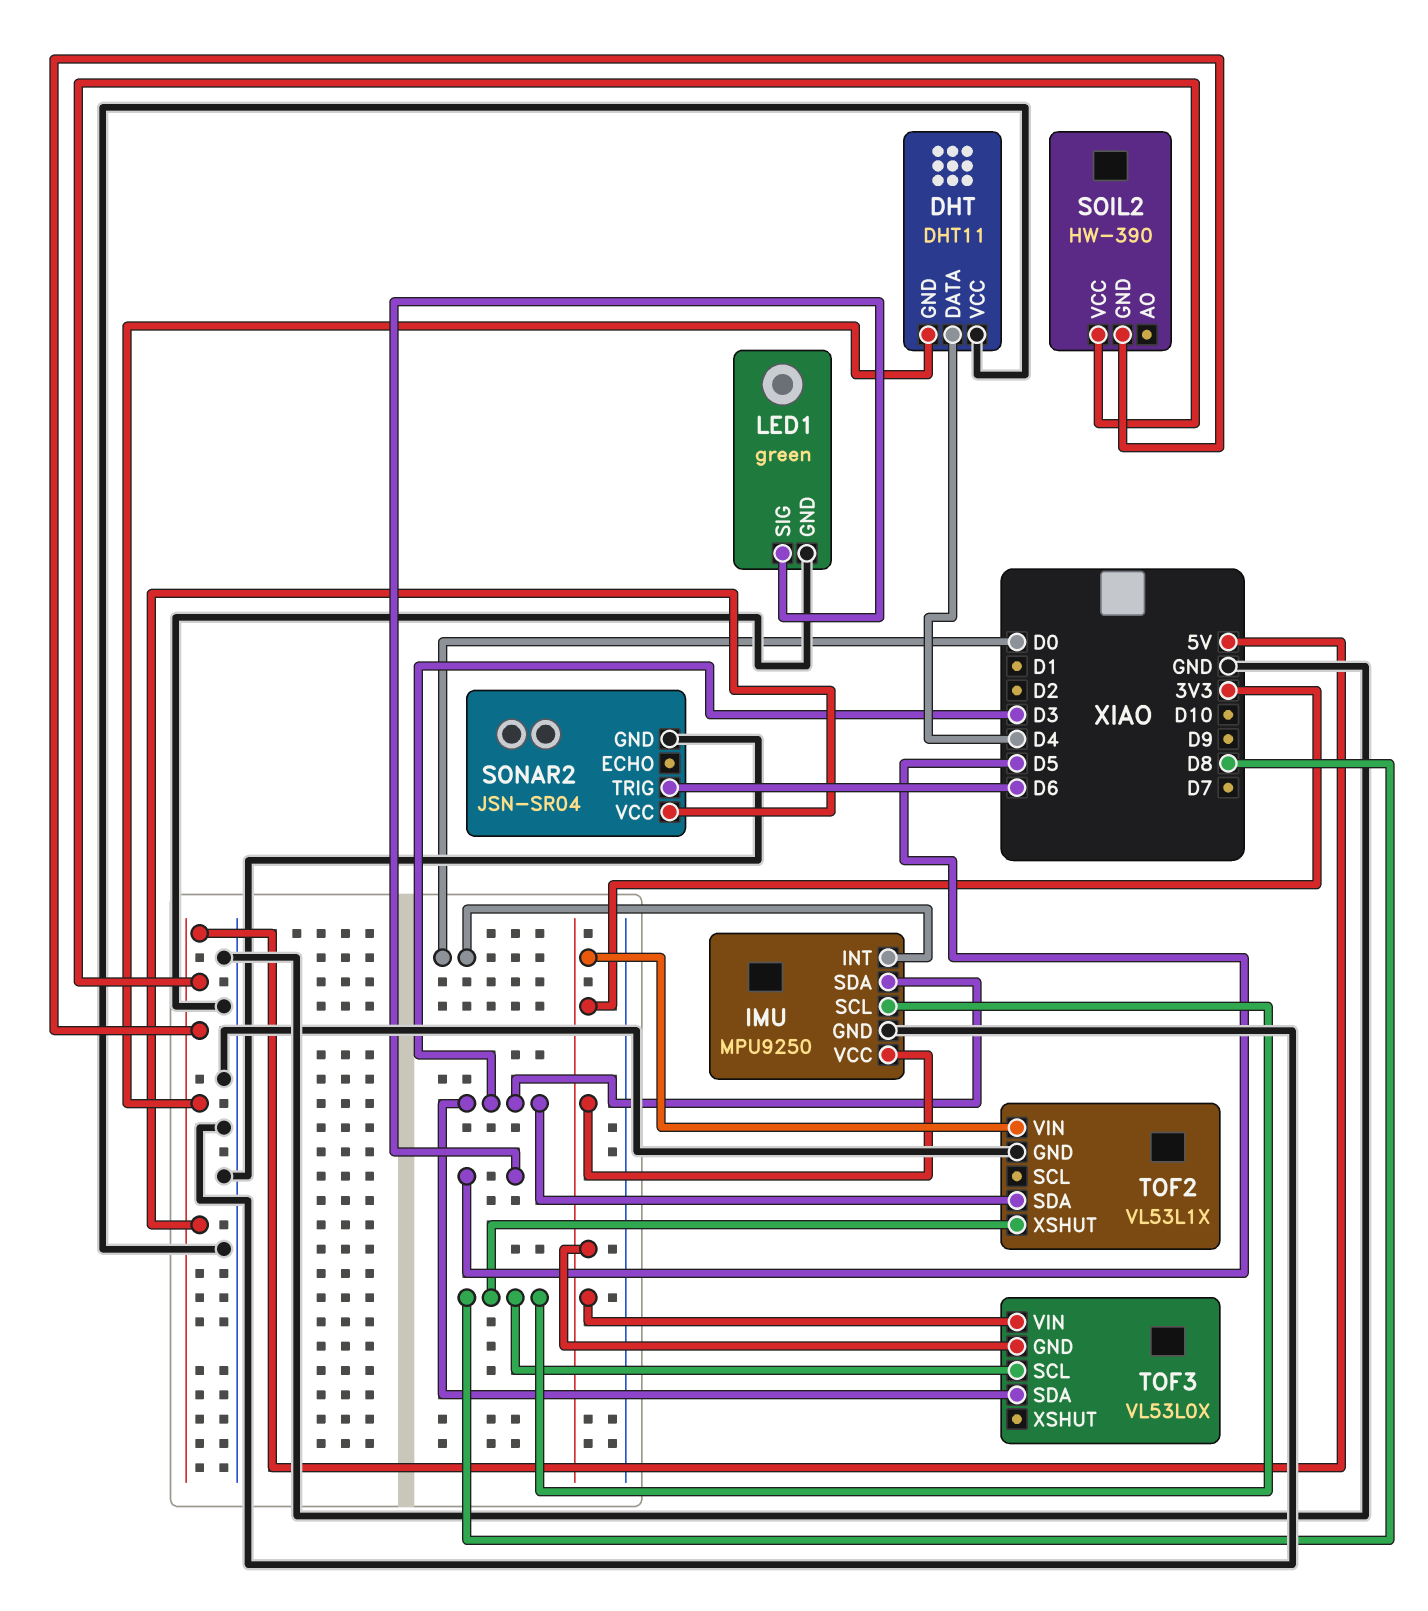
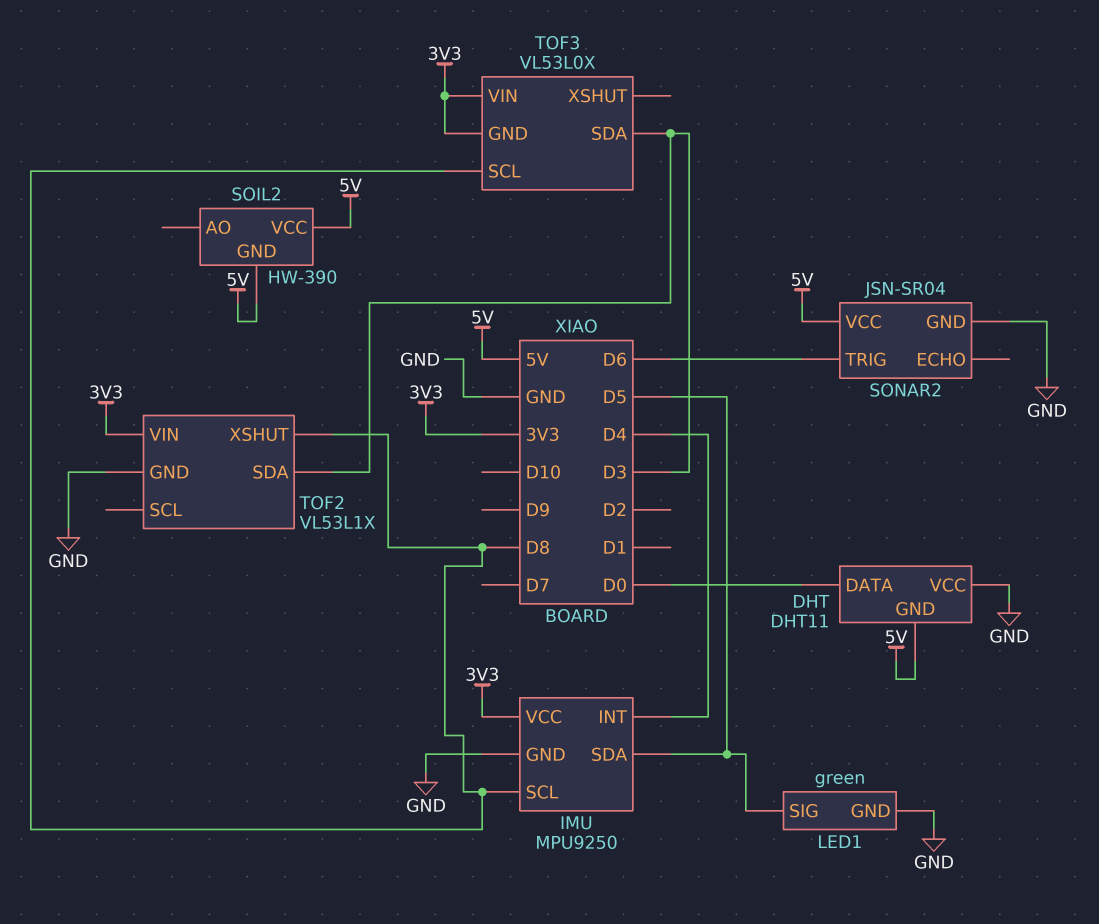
DHT pin DATA: D4 -> D0
IMU pin INT: D0 -> D4
IMU pin SDA: D3 -> D5

